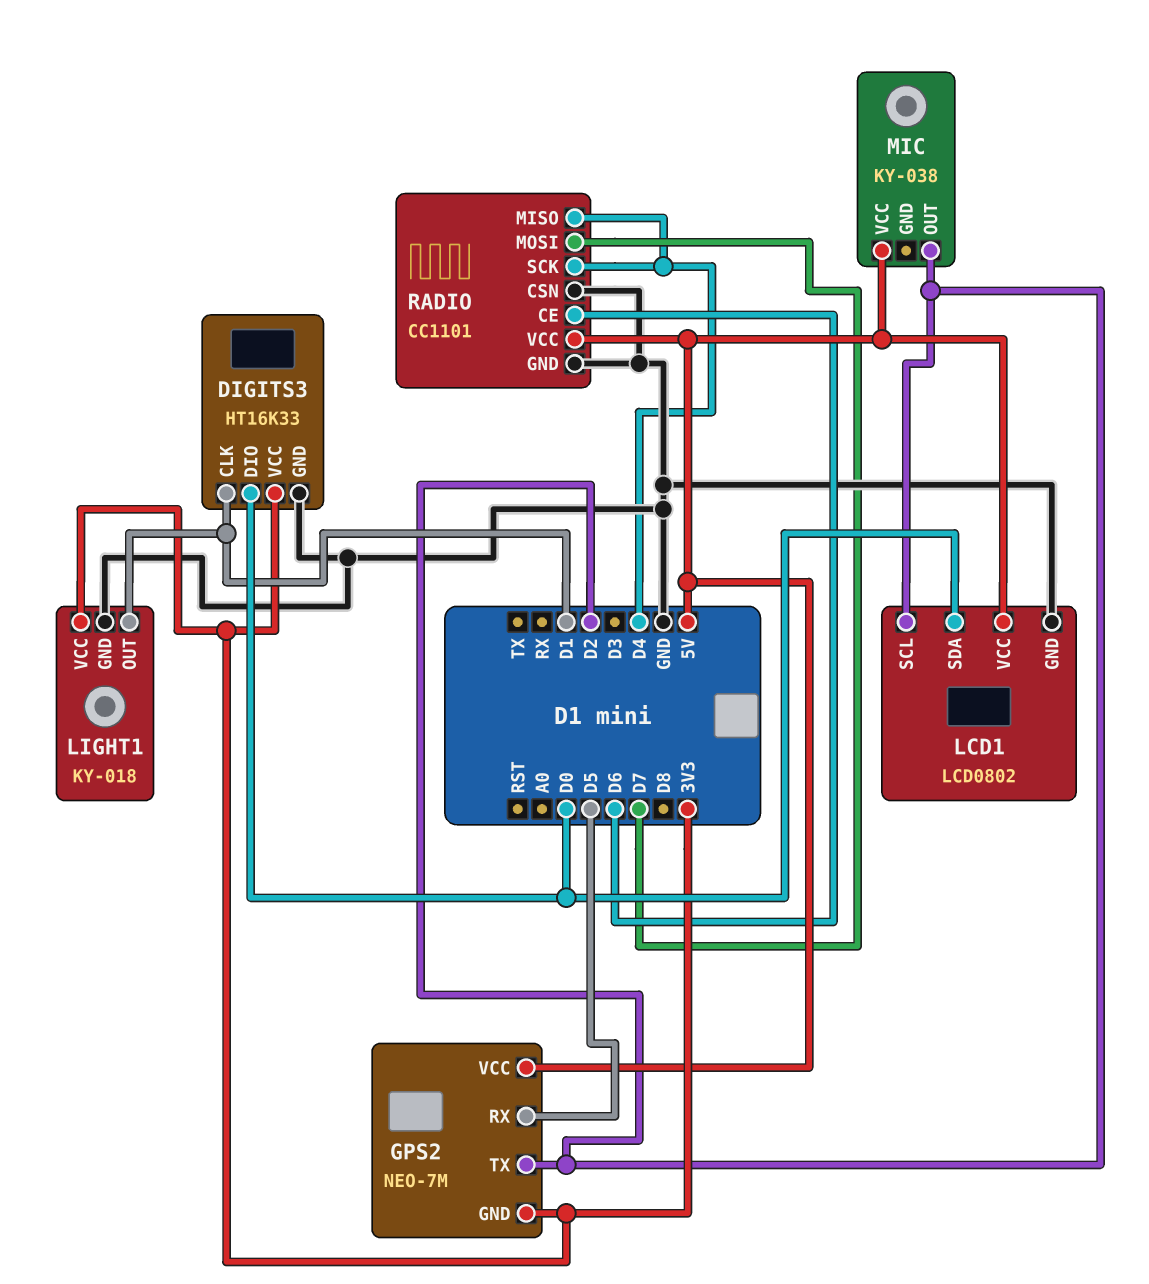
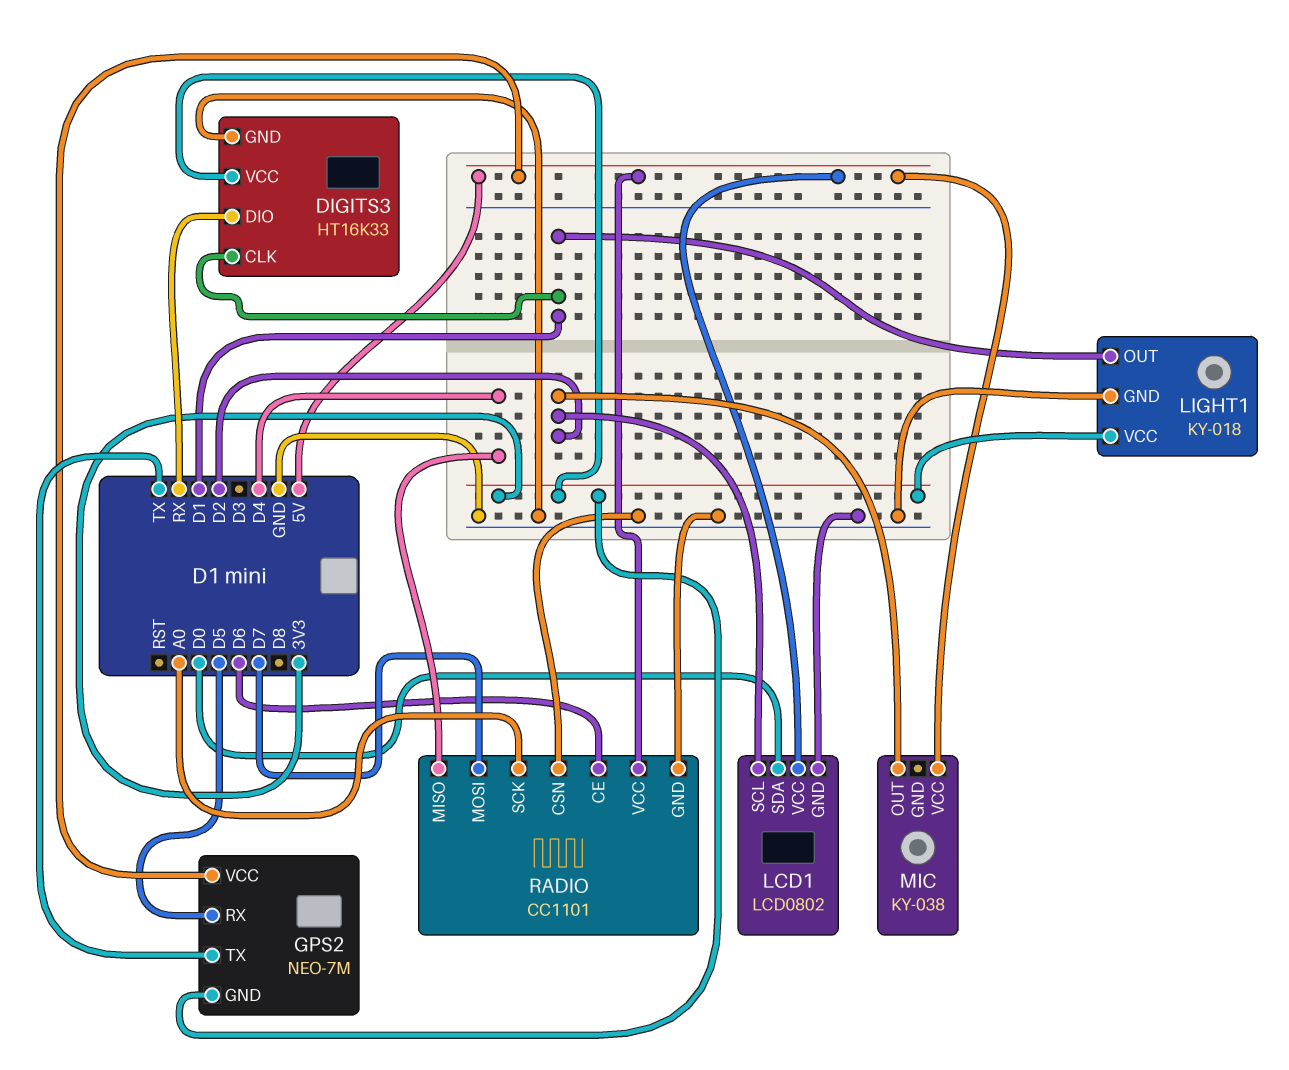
DIGITS3 pin DIO: D0 -> RX
GPS2 pin TX: D2 -> TX
RADIO pin SCK: D4 -> A0

